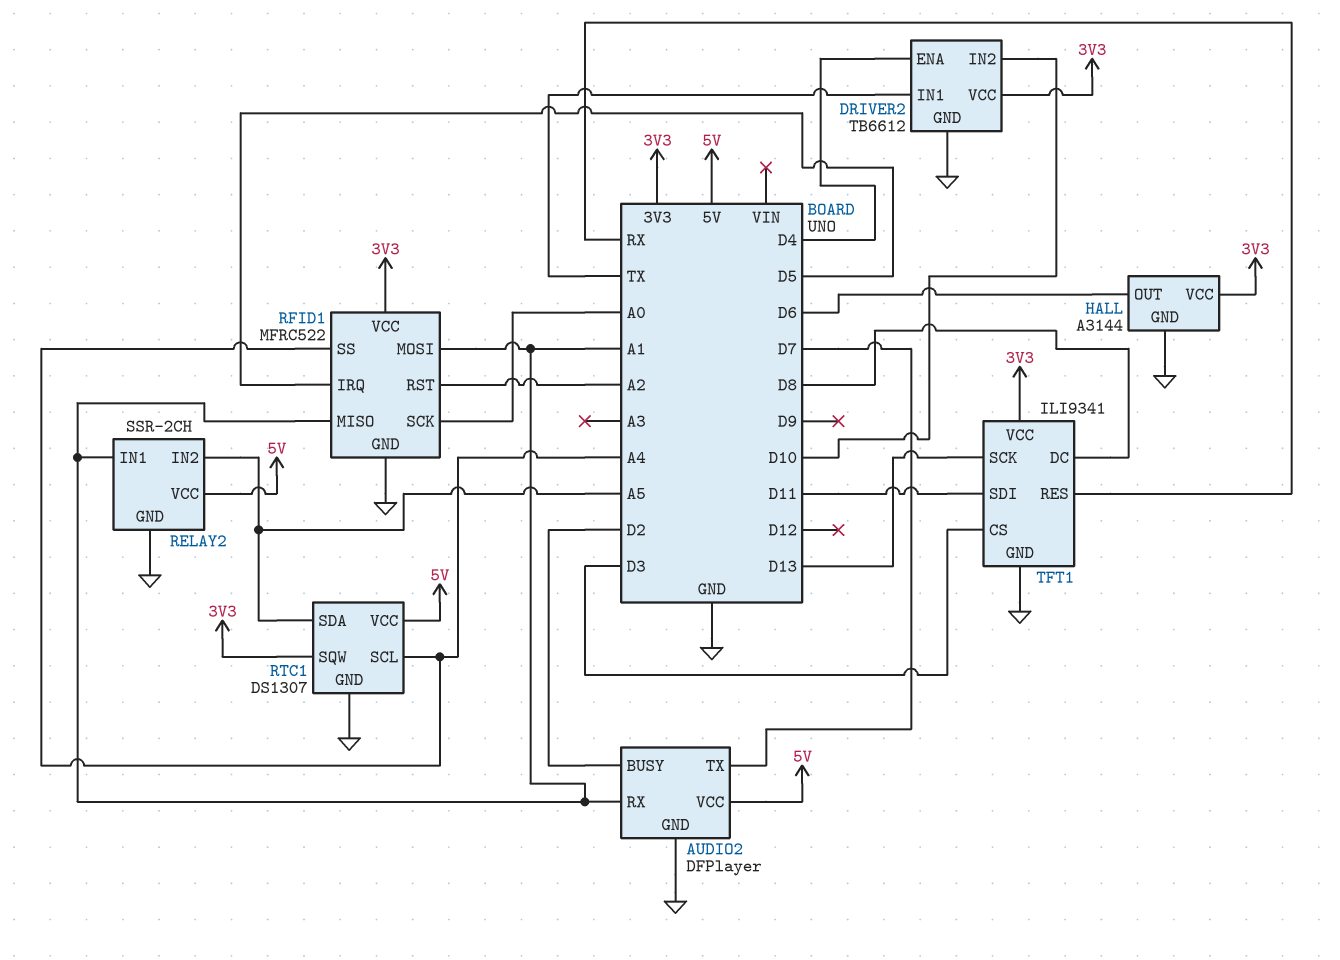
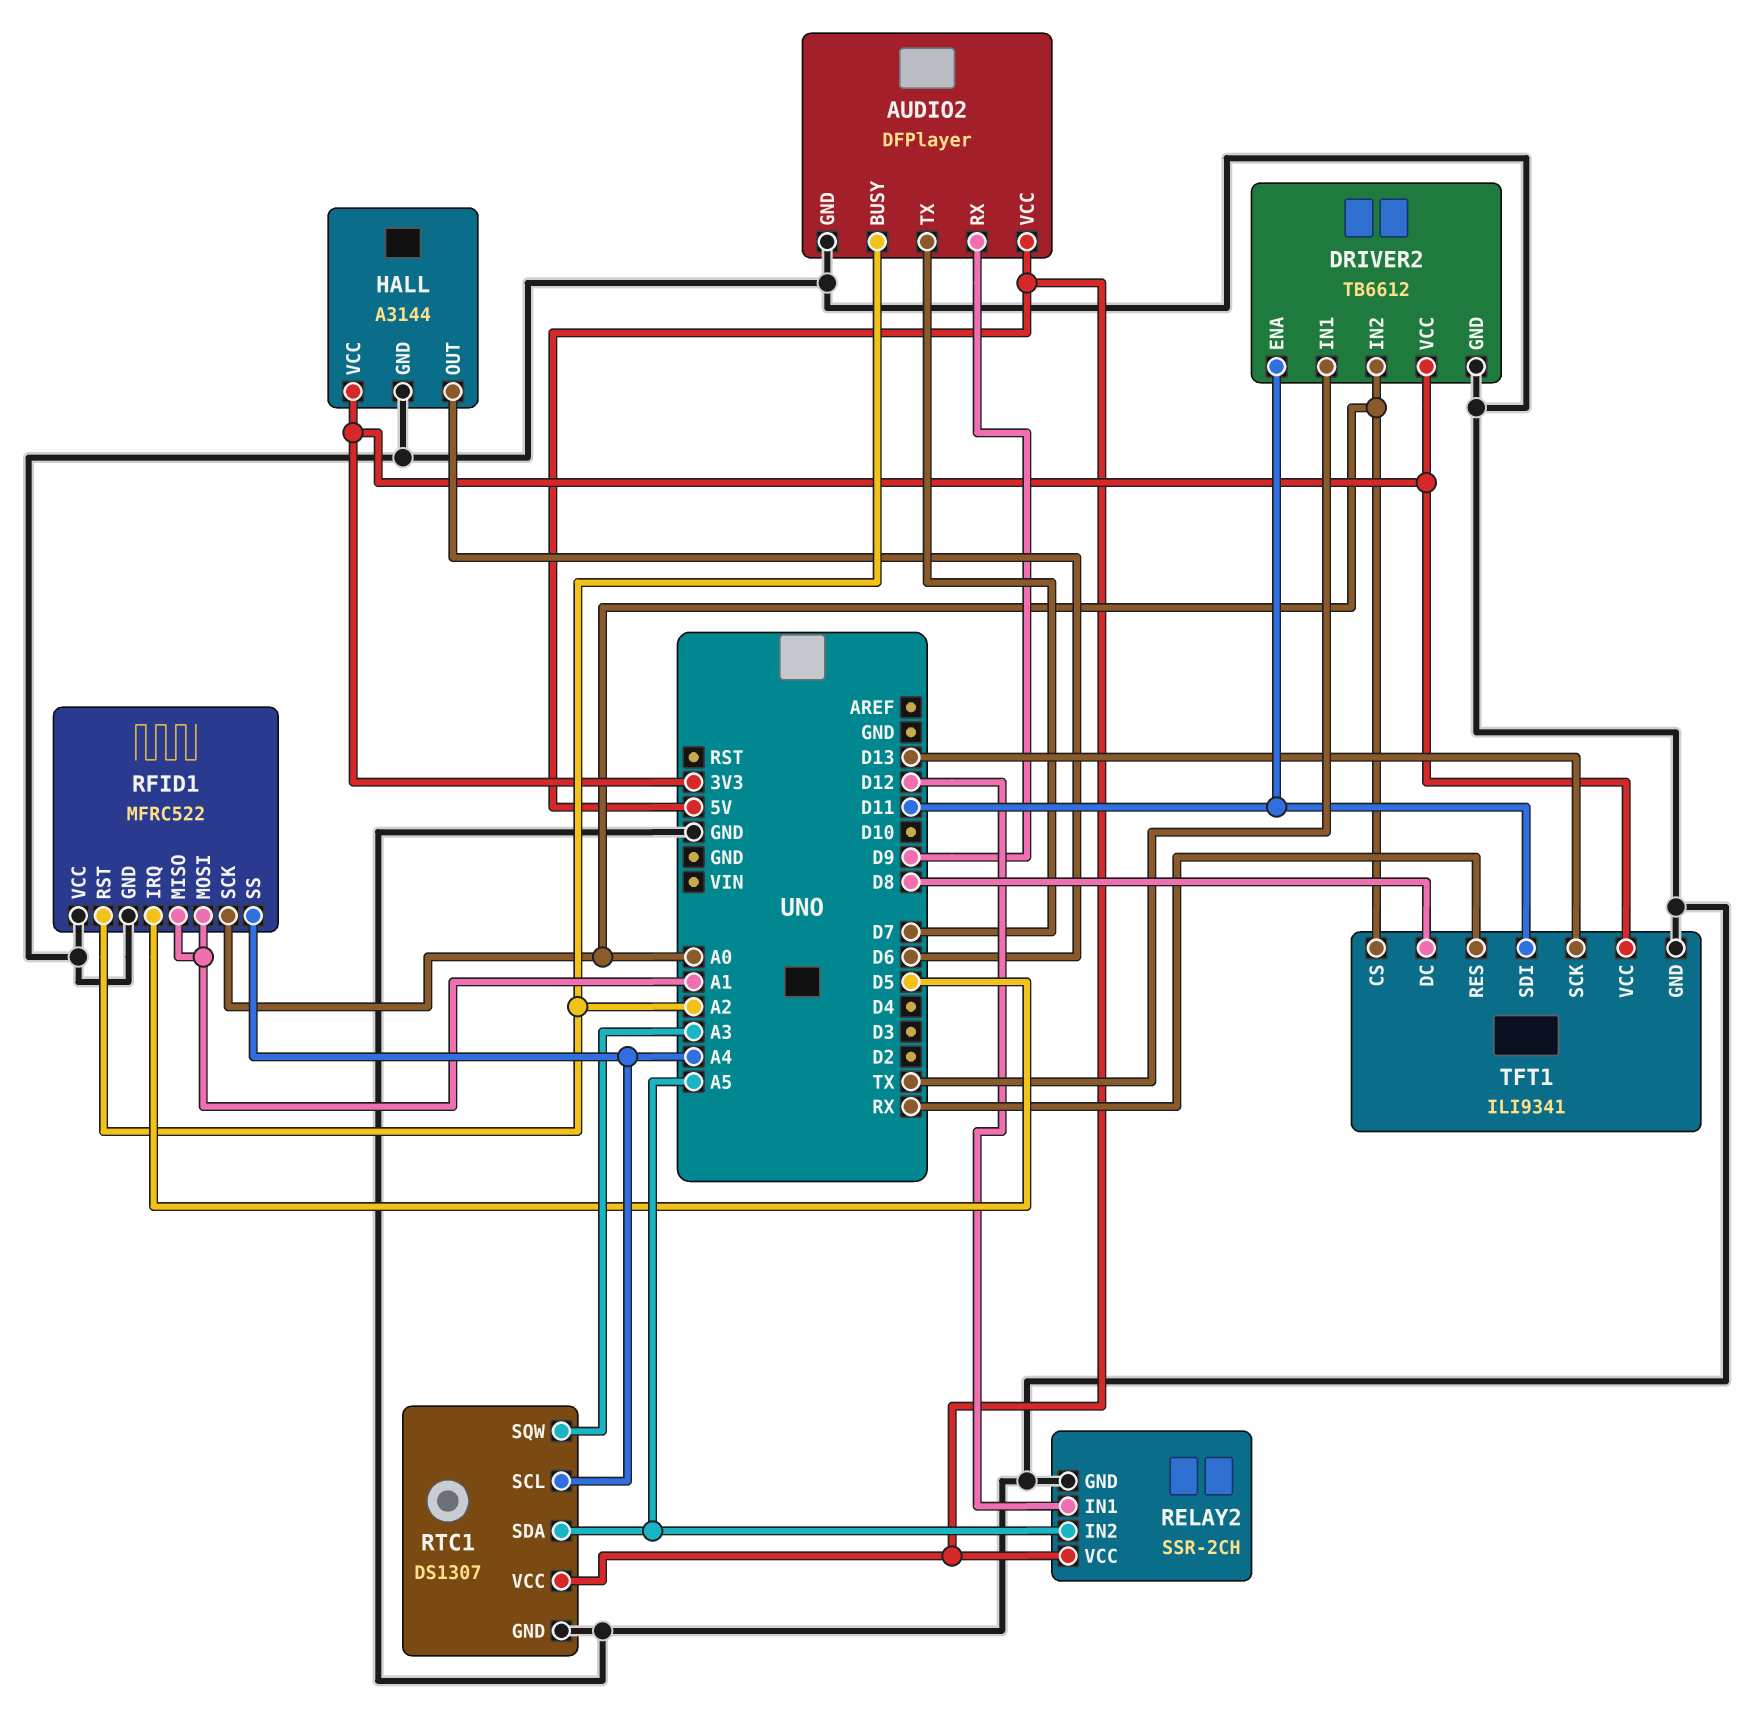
AUDIO2 pin BUSY: D2 -> A2
AUDIO2 pin RX: A1 -> D9
DRIVER2 pin ENA: D4 -> D11
DRIVER2 pin IN2: D10 -> A0
RELAY2 pin IN1: A1 -> D12
RFID1 pin VCC: 3V3 -> GND
RTC1 pin SQW: 3V3 -> A3
TFT1 pin CS: D3 -> A0

